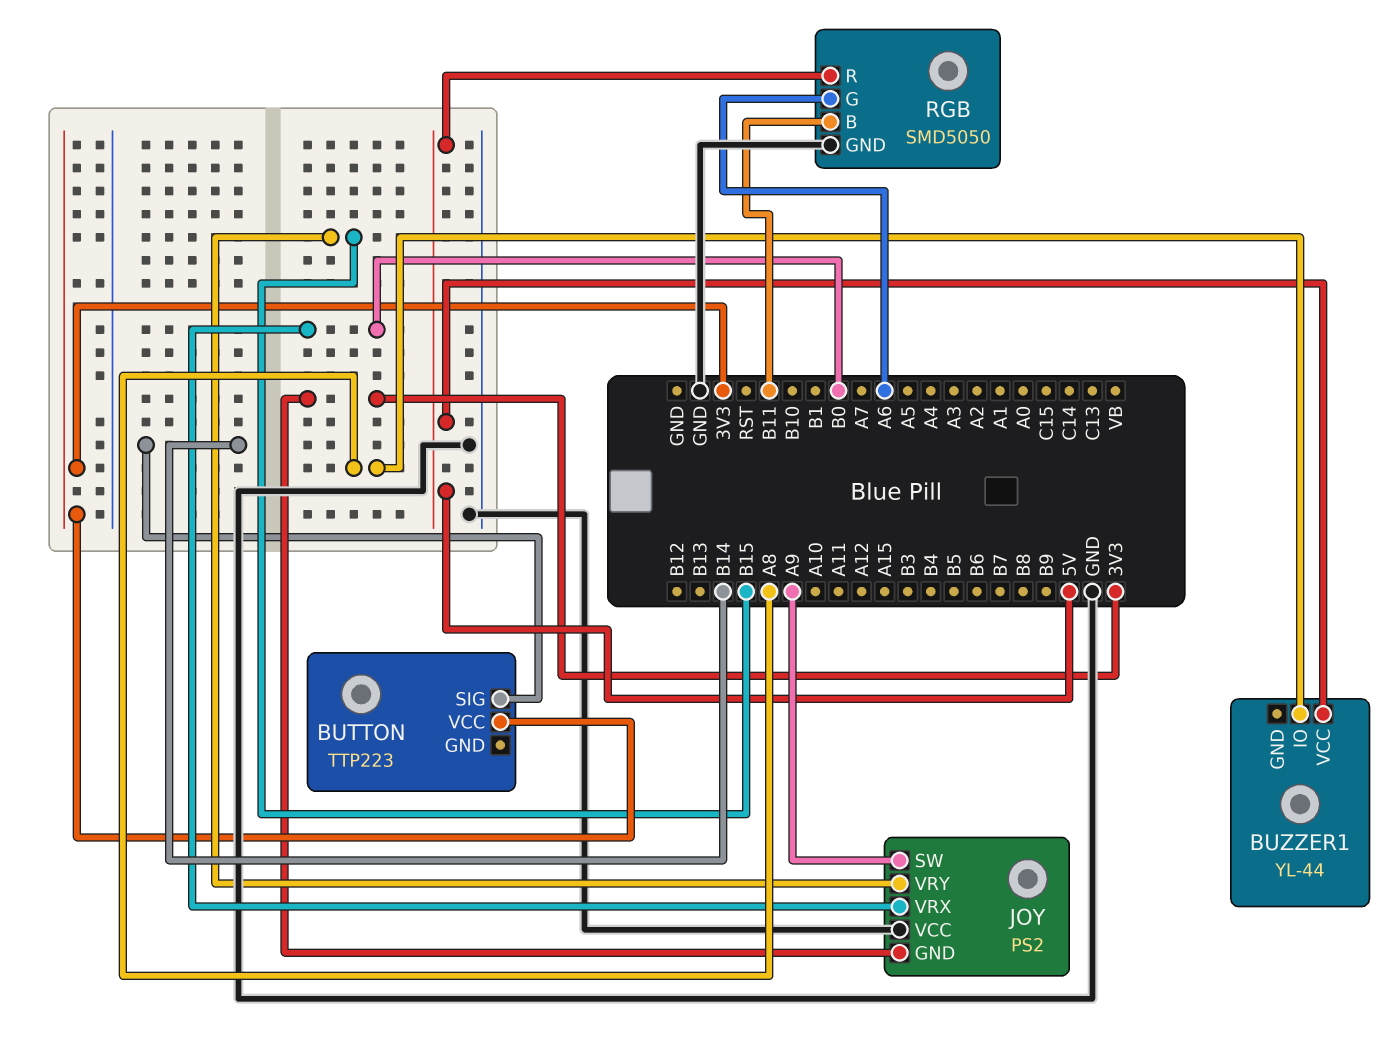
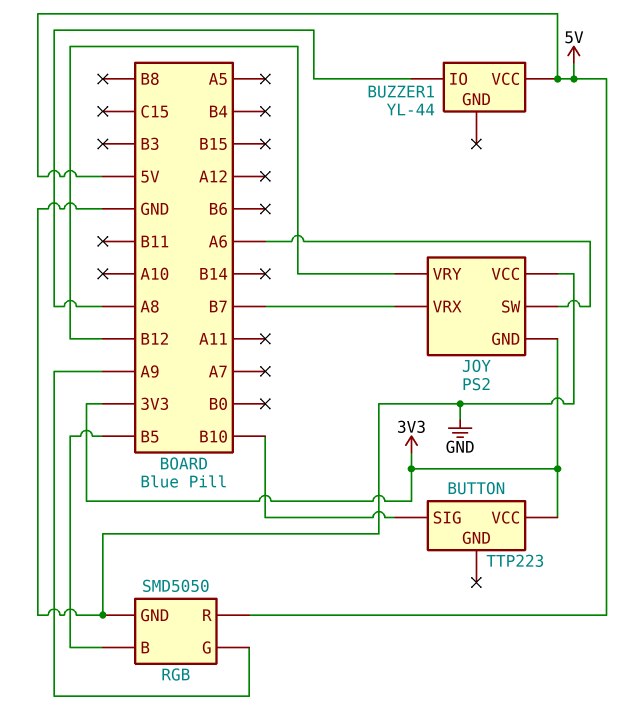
BUTTON pin SIG: B14 -> B10
JOY pin SW: A9 -> A6
JOY pin VRX: B0 -> B7
JOY pin VRY: B15 -> B12
RGB pin B: B11 -> B5
RGB pin G: A6 -> A9

